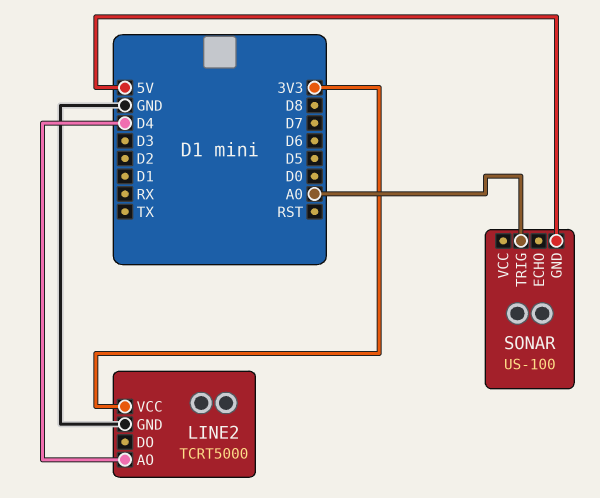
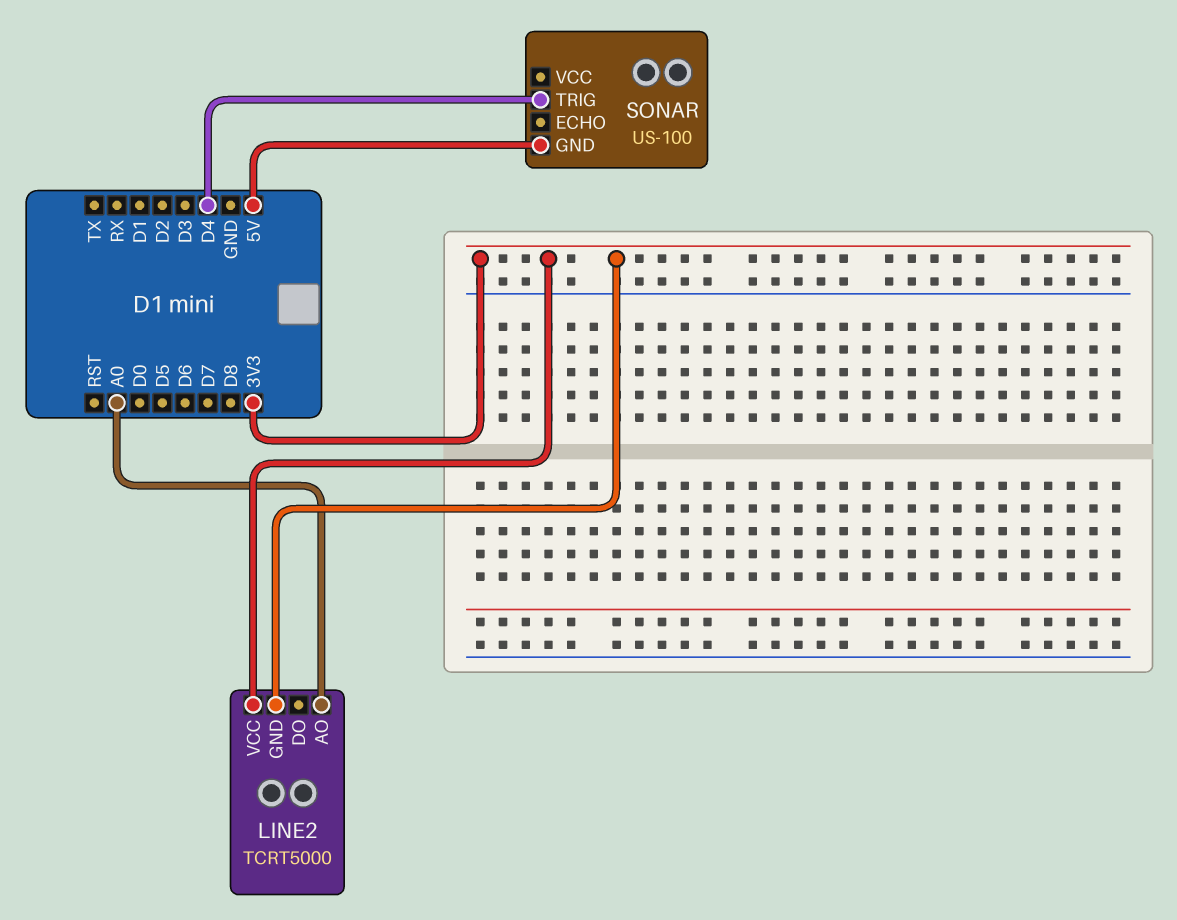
LINE2 pin AO: D4 -> A0
LINE2 pin GND: GND -> 3V3
SONAR pin TRIG: A0 -> D4

